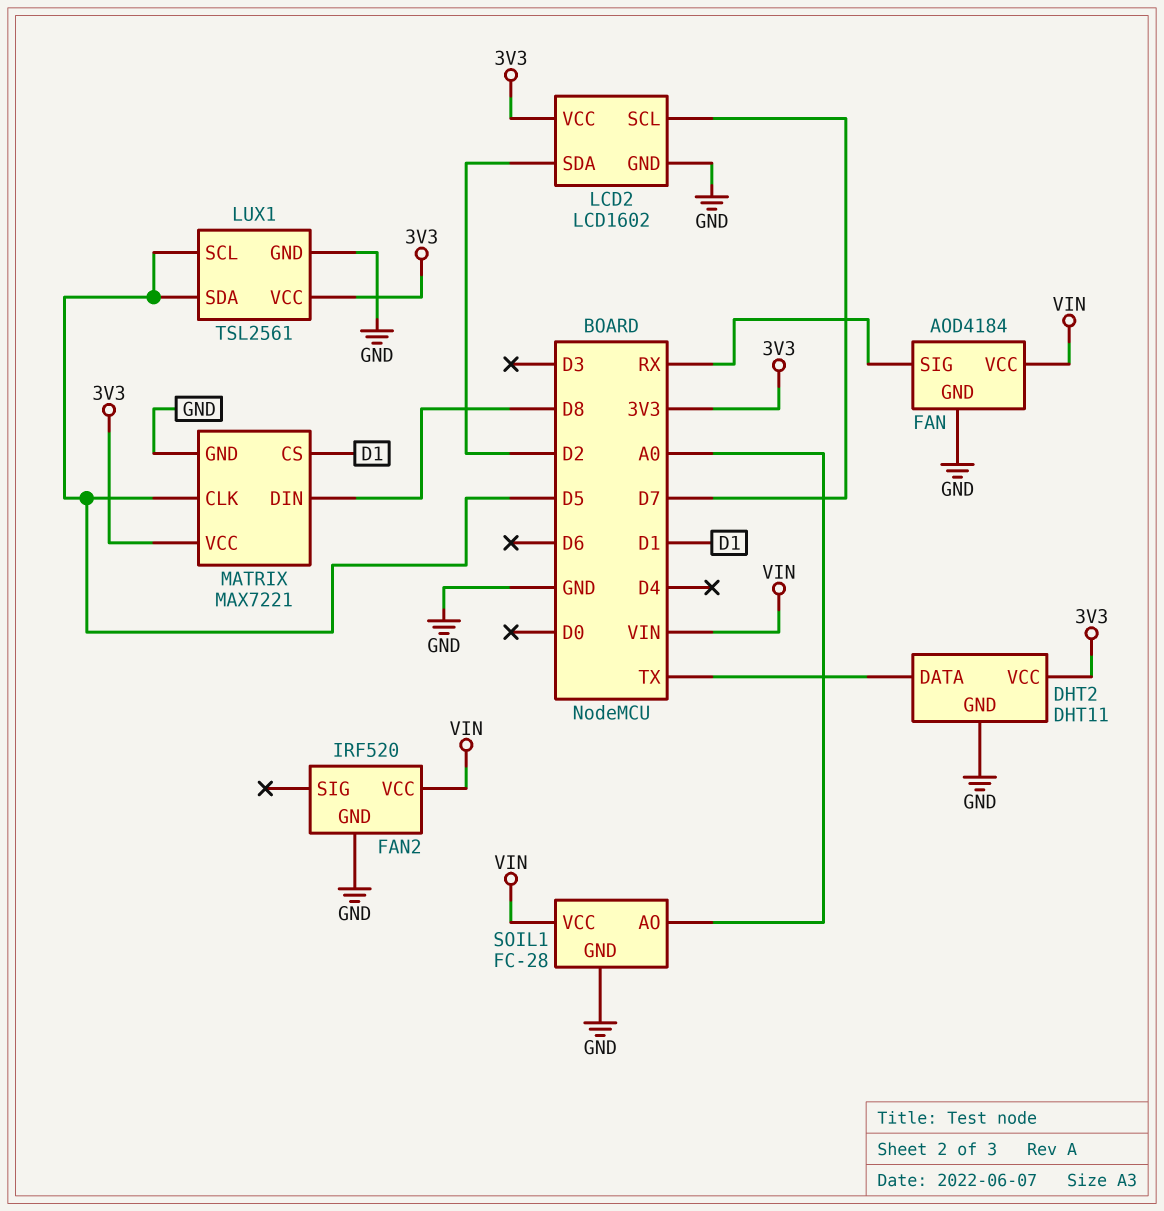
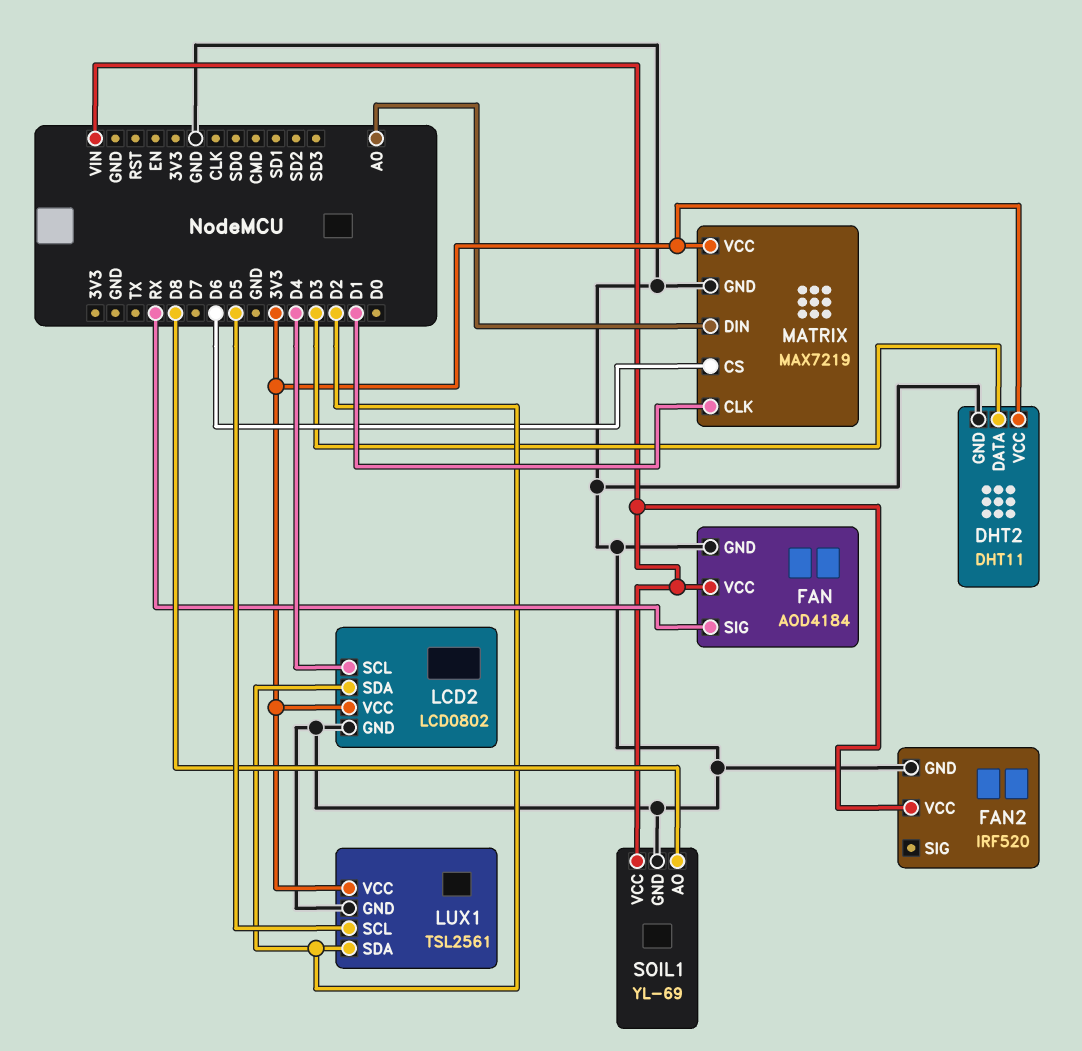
DHT2 pin DATA: TX -> D3
LCD2: LCD1602 -> LCD0802
LCD2 pin SCL: D7 -> D4
LUX1 pin SDA: D5 -> D2
MATRIX: MAX7221 -> MAX7219
MATRIX pin CLK: D5 -> D1
MATRIX pin CS: D1 -> D6
MATRIX pin DIN: D8 -> A0
SOIL1: FC-28 -> YL-69
SOIL1 pin AO: A0 -> D8

